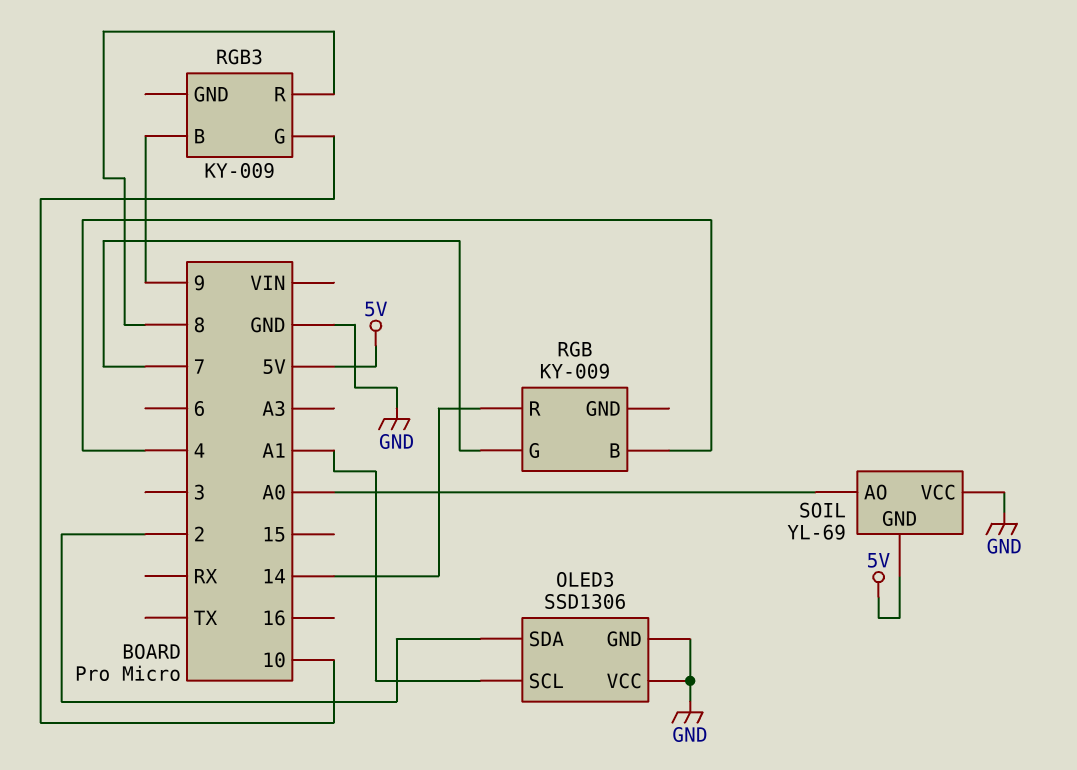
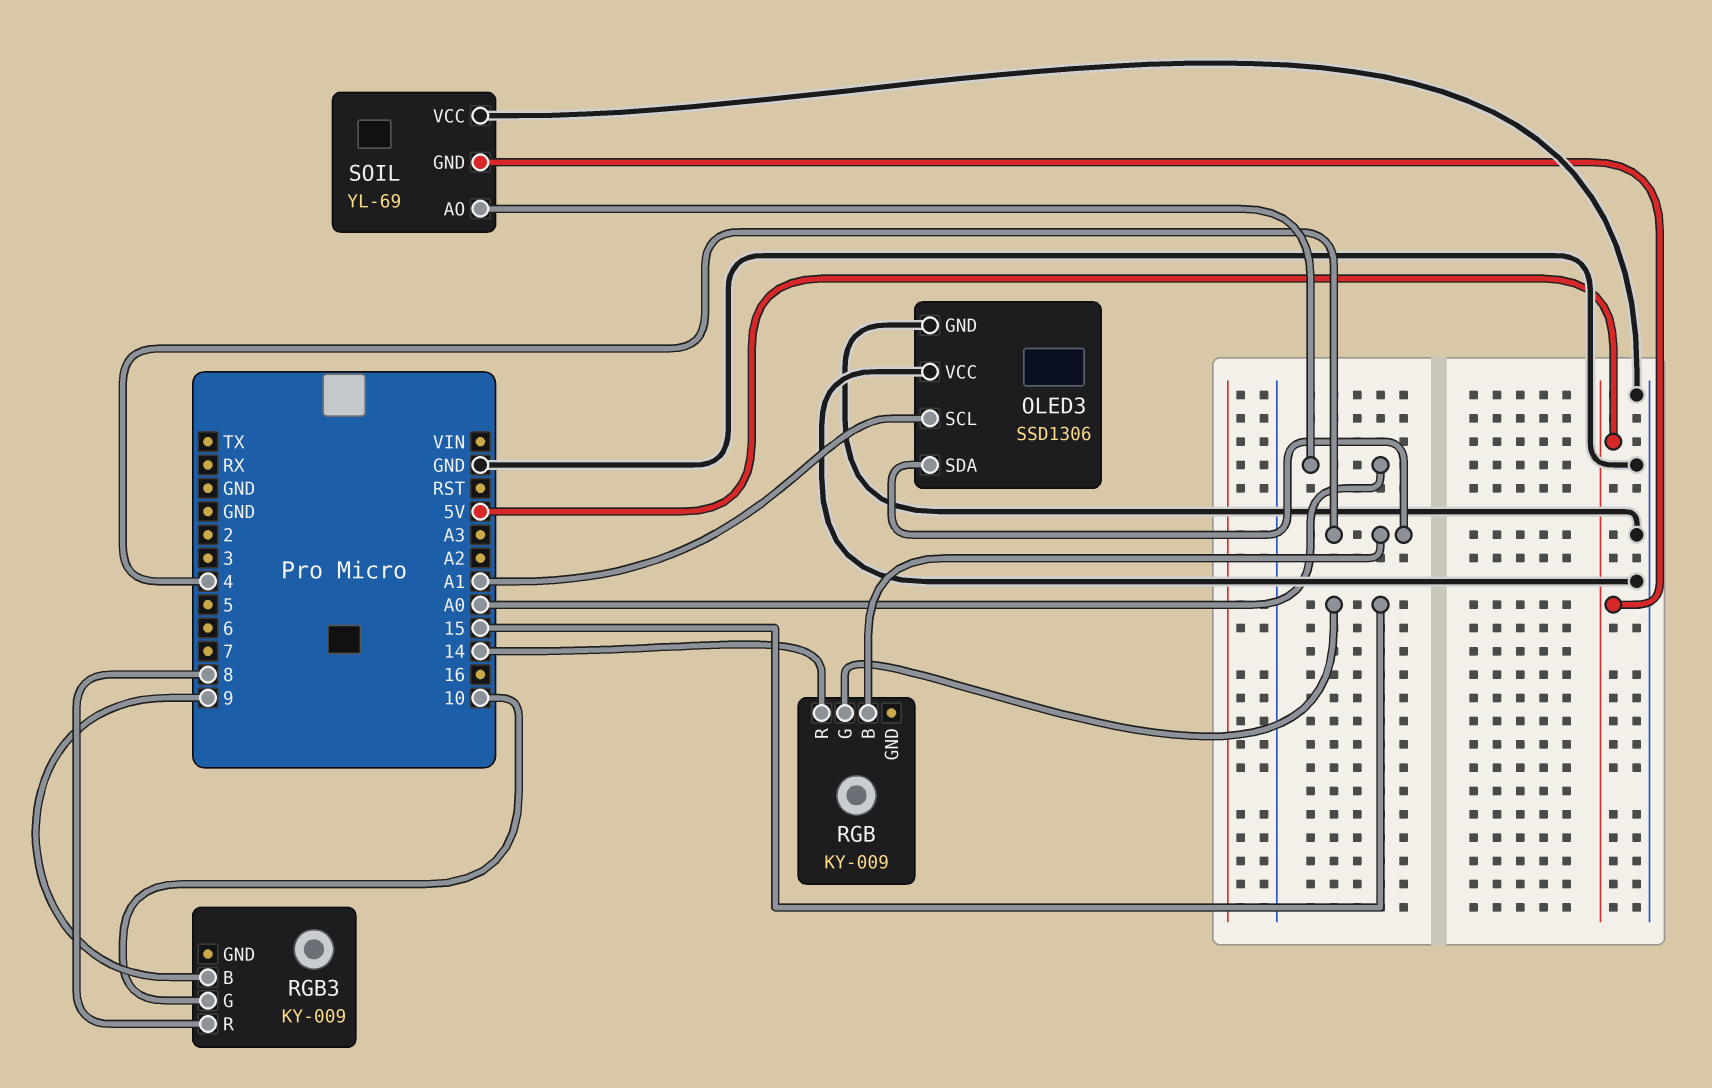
OLED3 pin SDA: 2 -> 4
RGB pin G: 7 -> 15

